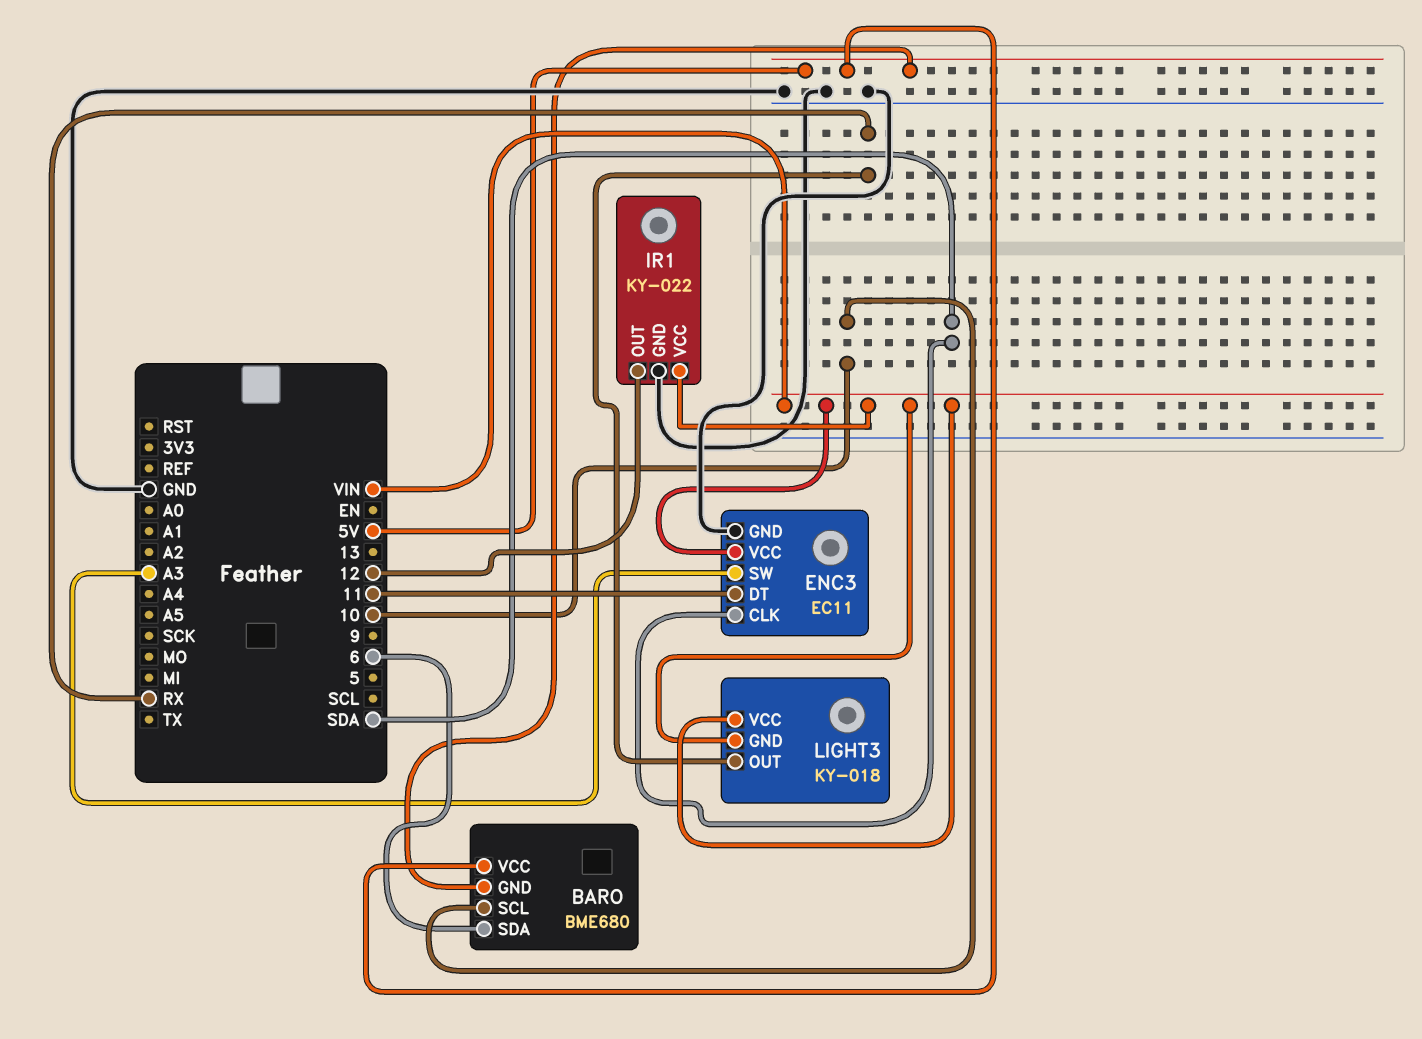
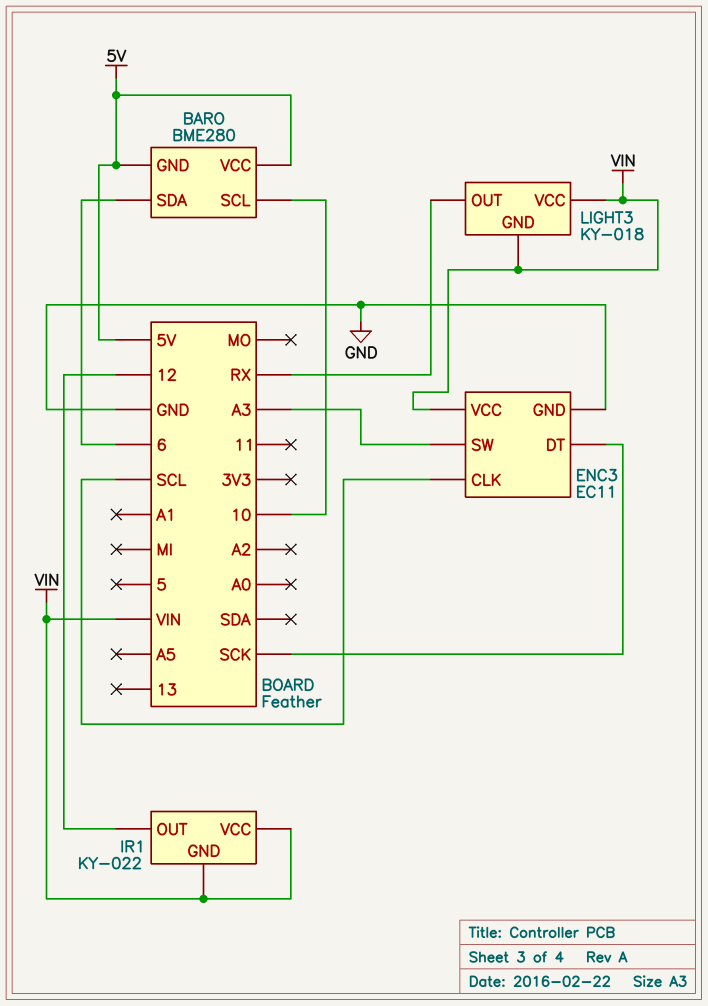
BARO: BME680 -> BME280
ENC3 pin CLK: SDA -> SCL
ENC3 pin DT: 11 -> SCK
IR1 pin GND: GND -> VIN

